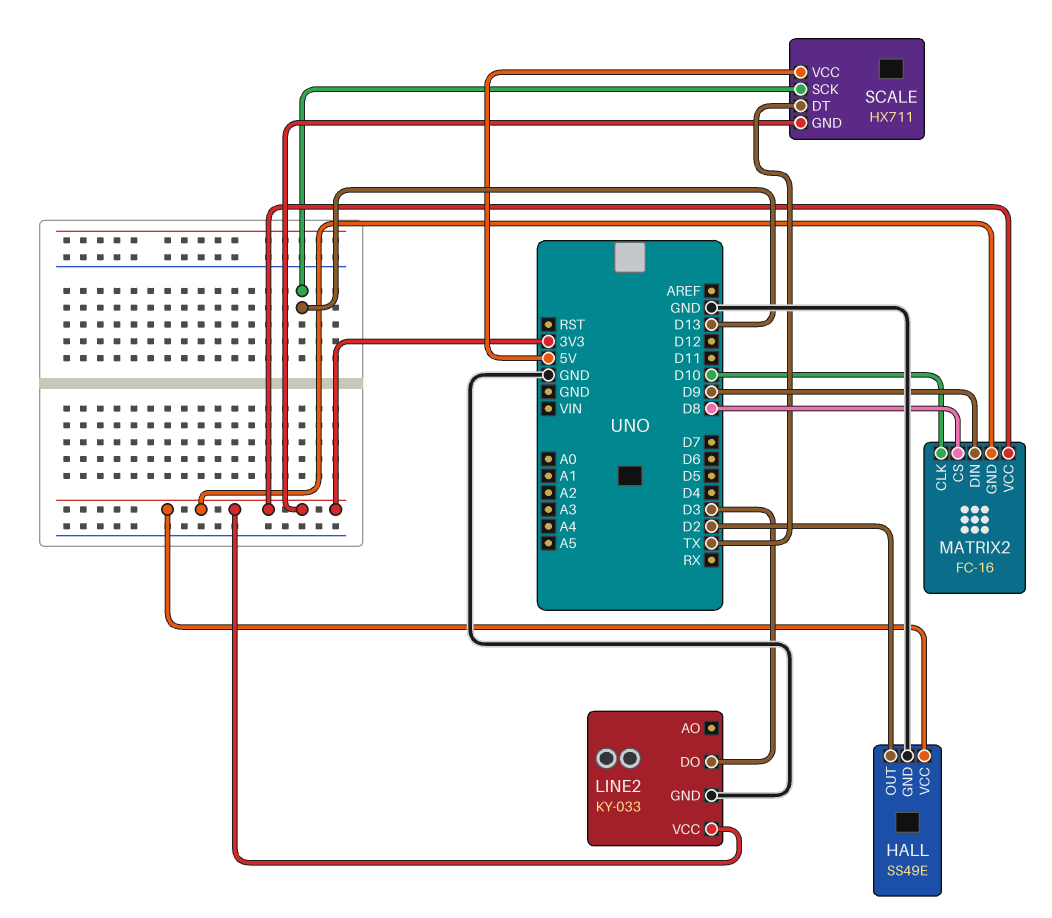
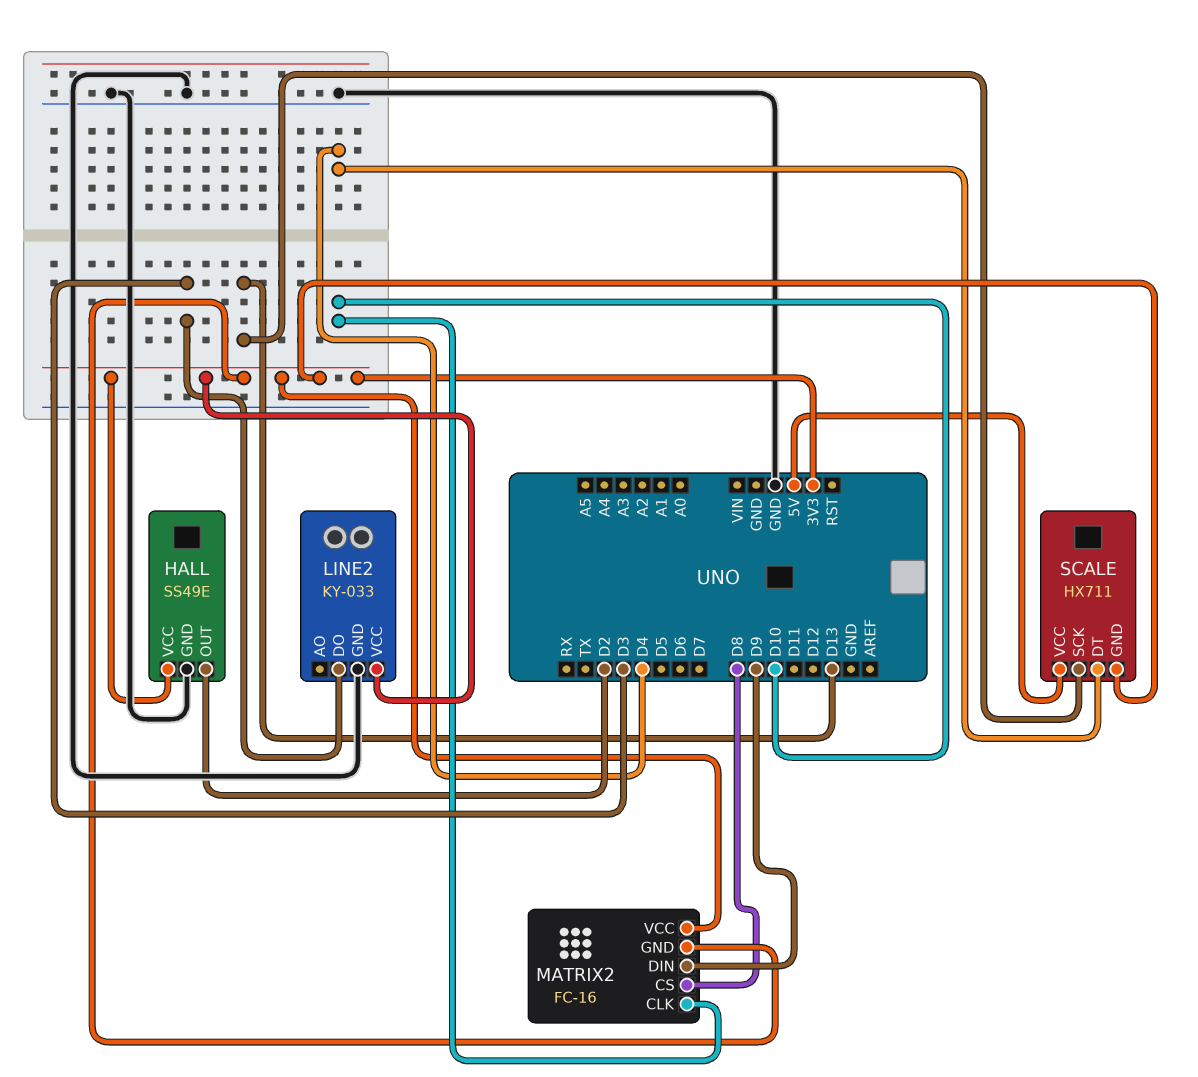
SCALE pin DT: TX -> D4

